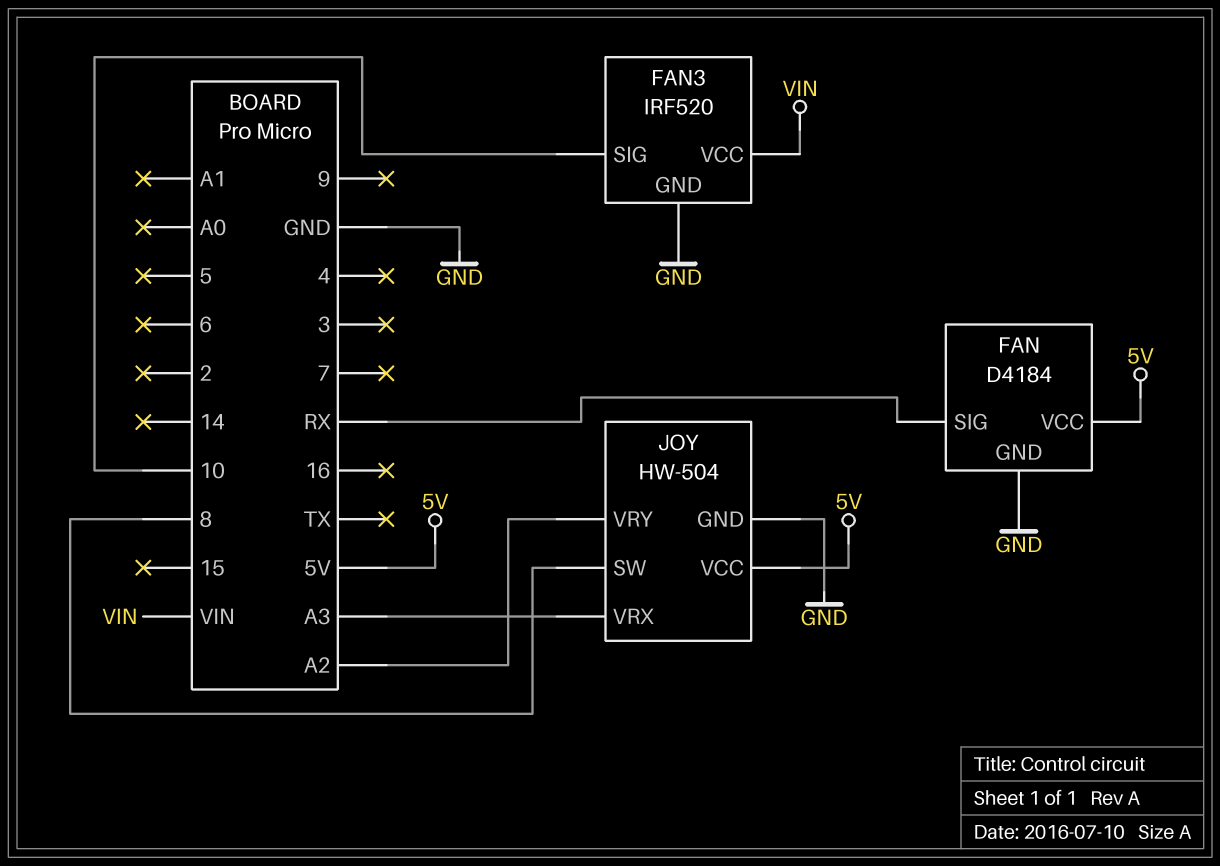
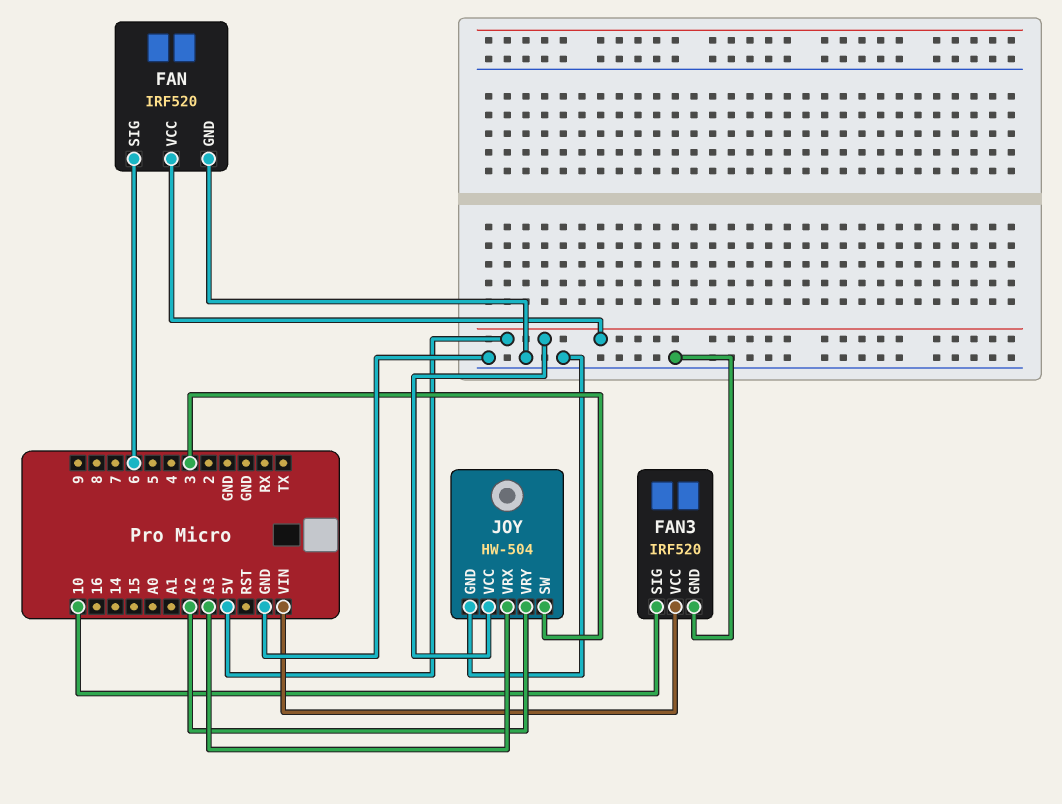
FAN: D4184 -> IRF520
FAN pin SIG: RX -> 6
JOY pin SW: 8 -> 3

